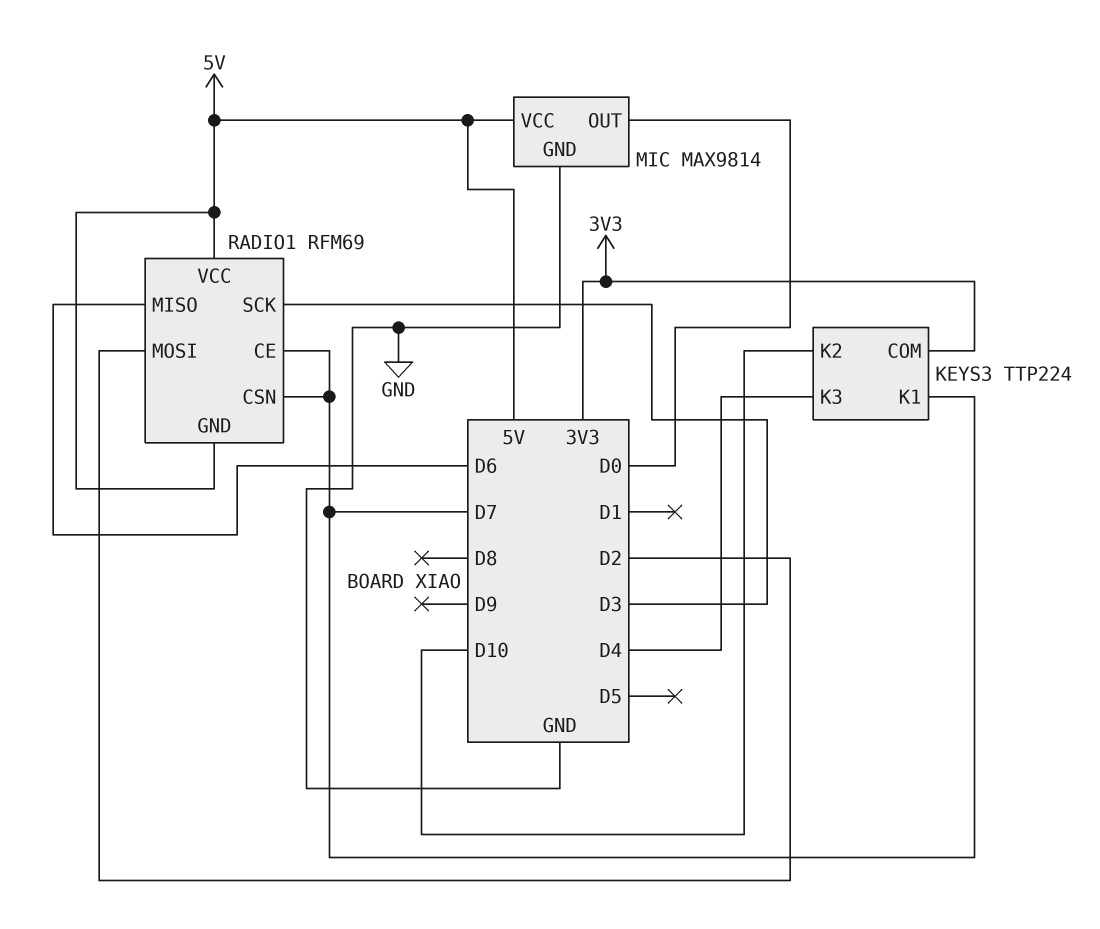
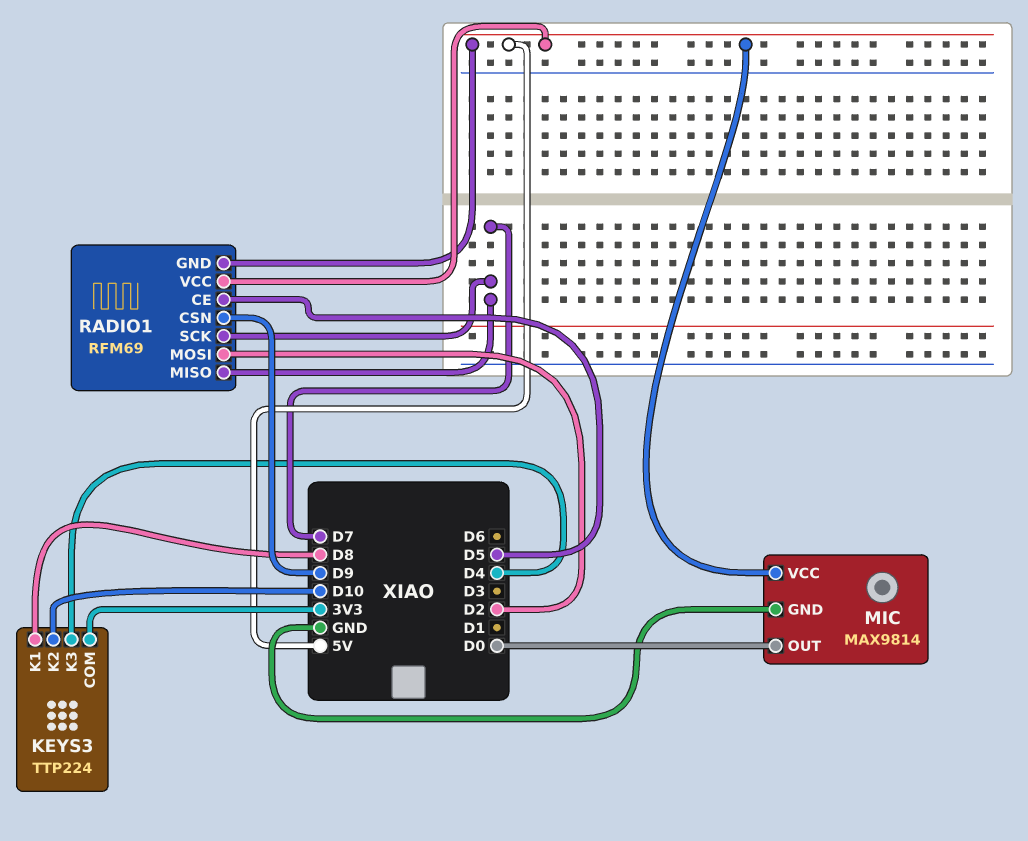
KEYS3 pin K1: D7 -> D8
RADIO1 pin CE: D7 -> D5
RADIO1 pin CSN: D7 -> D9
RADIO1 pin MISO: D6 -> D7
RADIO1 pin SCK: D3 -> D7

